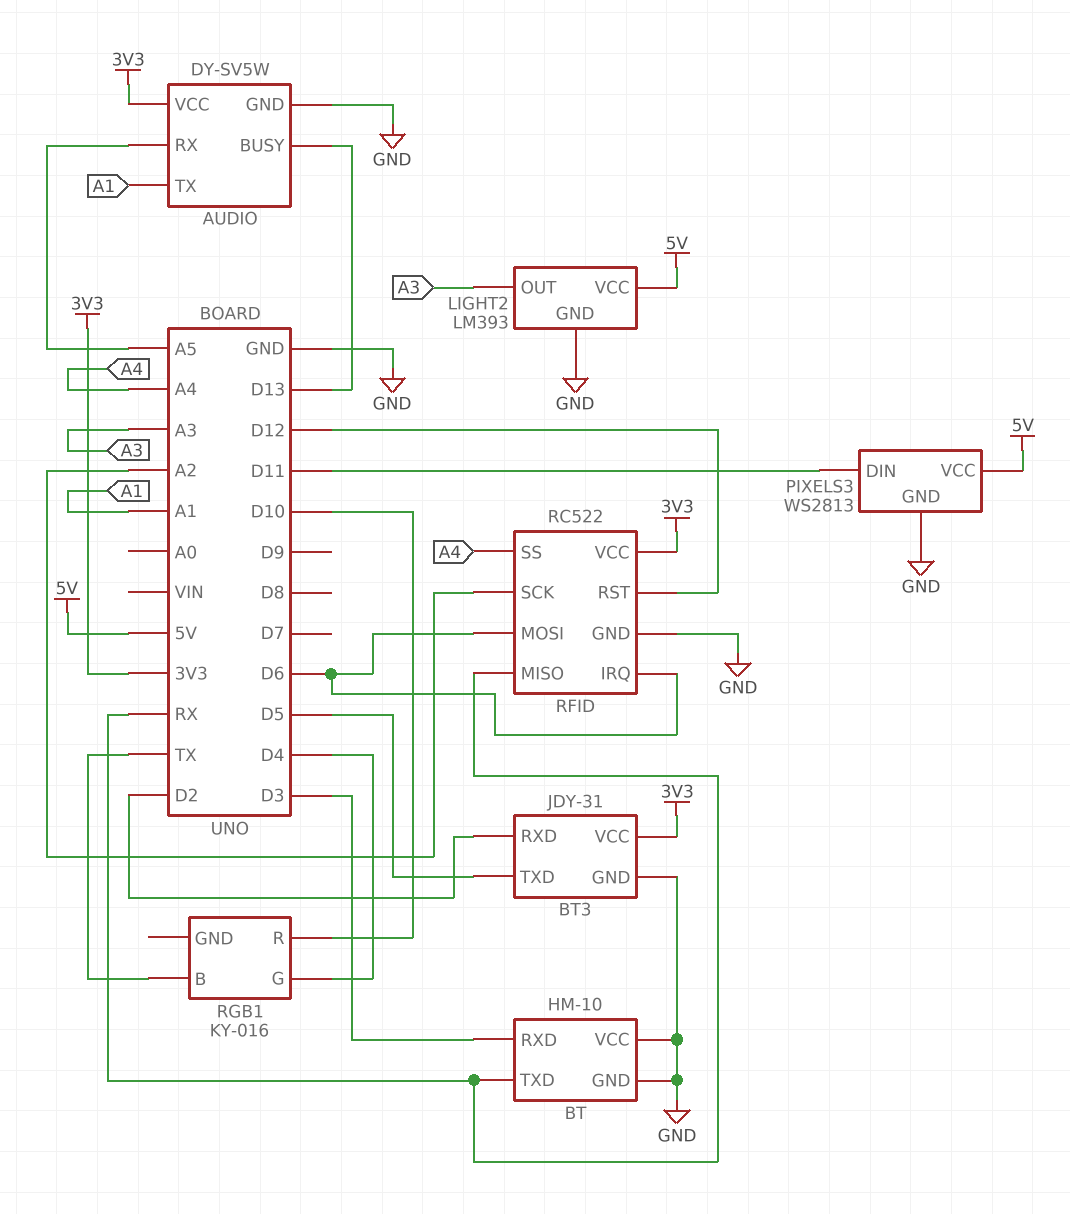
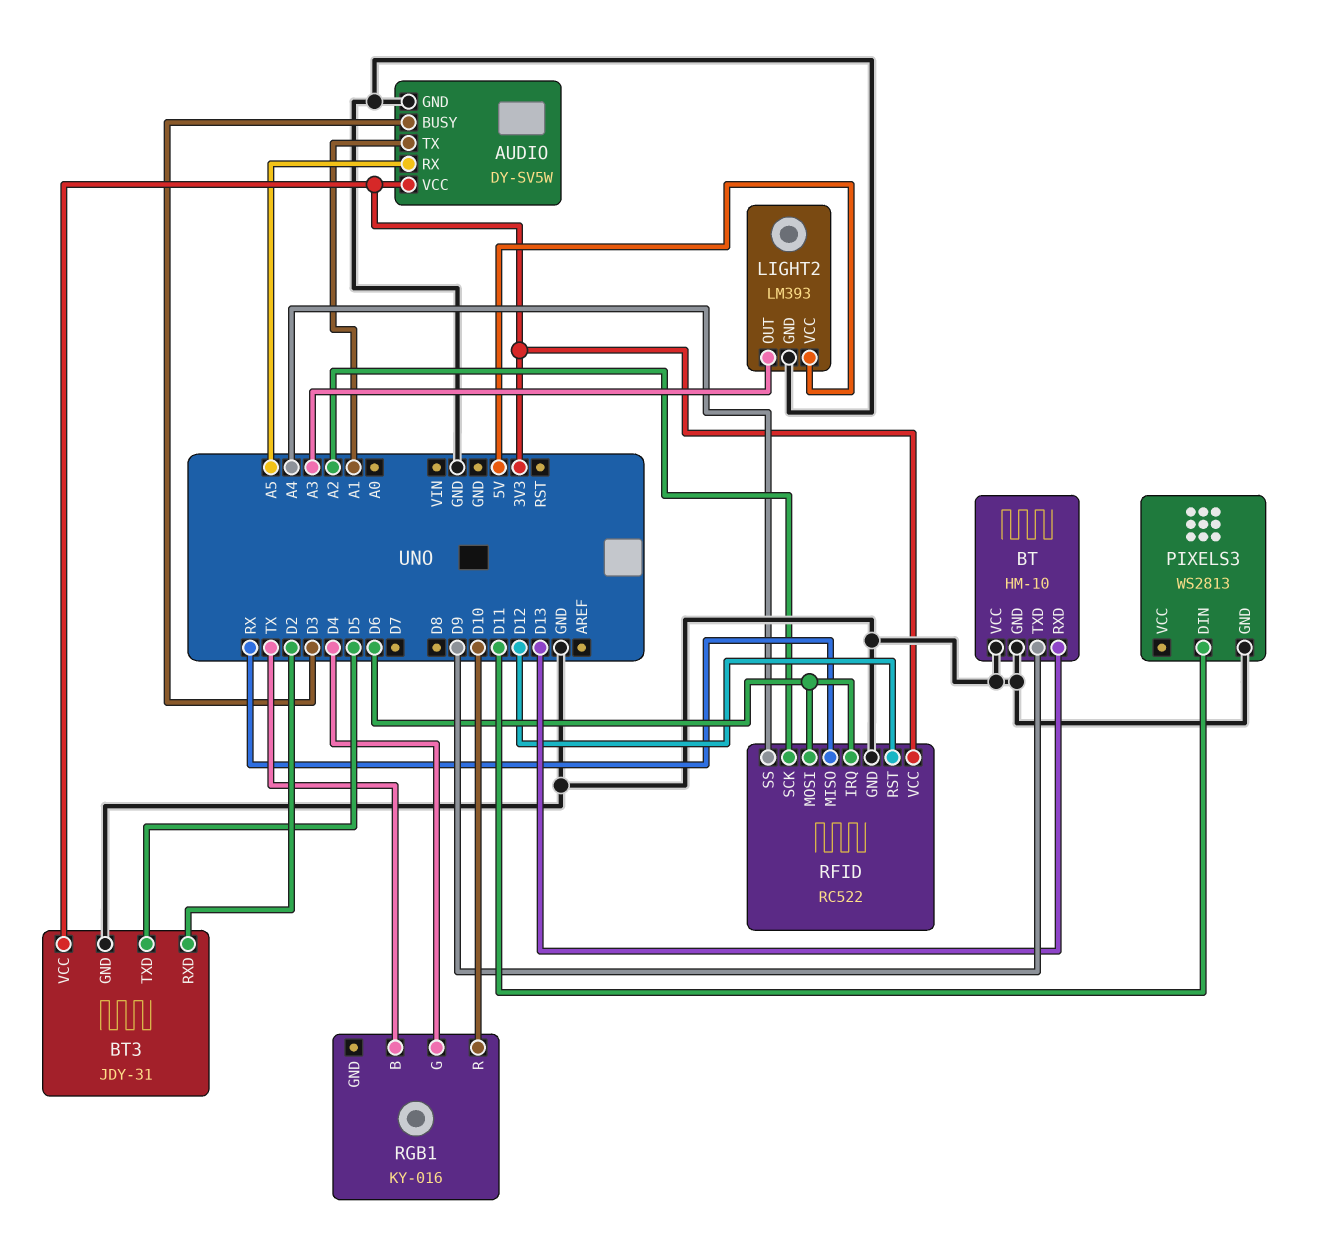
AUDIO pin BUSY: D13 -> D3
BT pin RXD: D3 -> D13
BT pin TXD: RX -> D9
PIXELS3 pin VCC: 5V -> none

